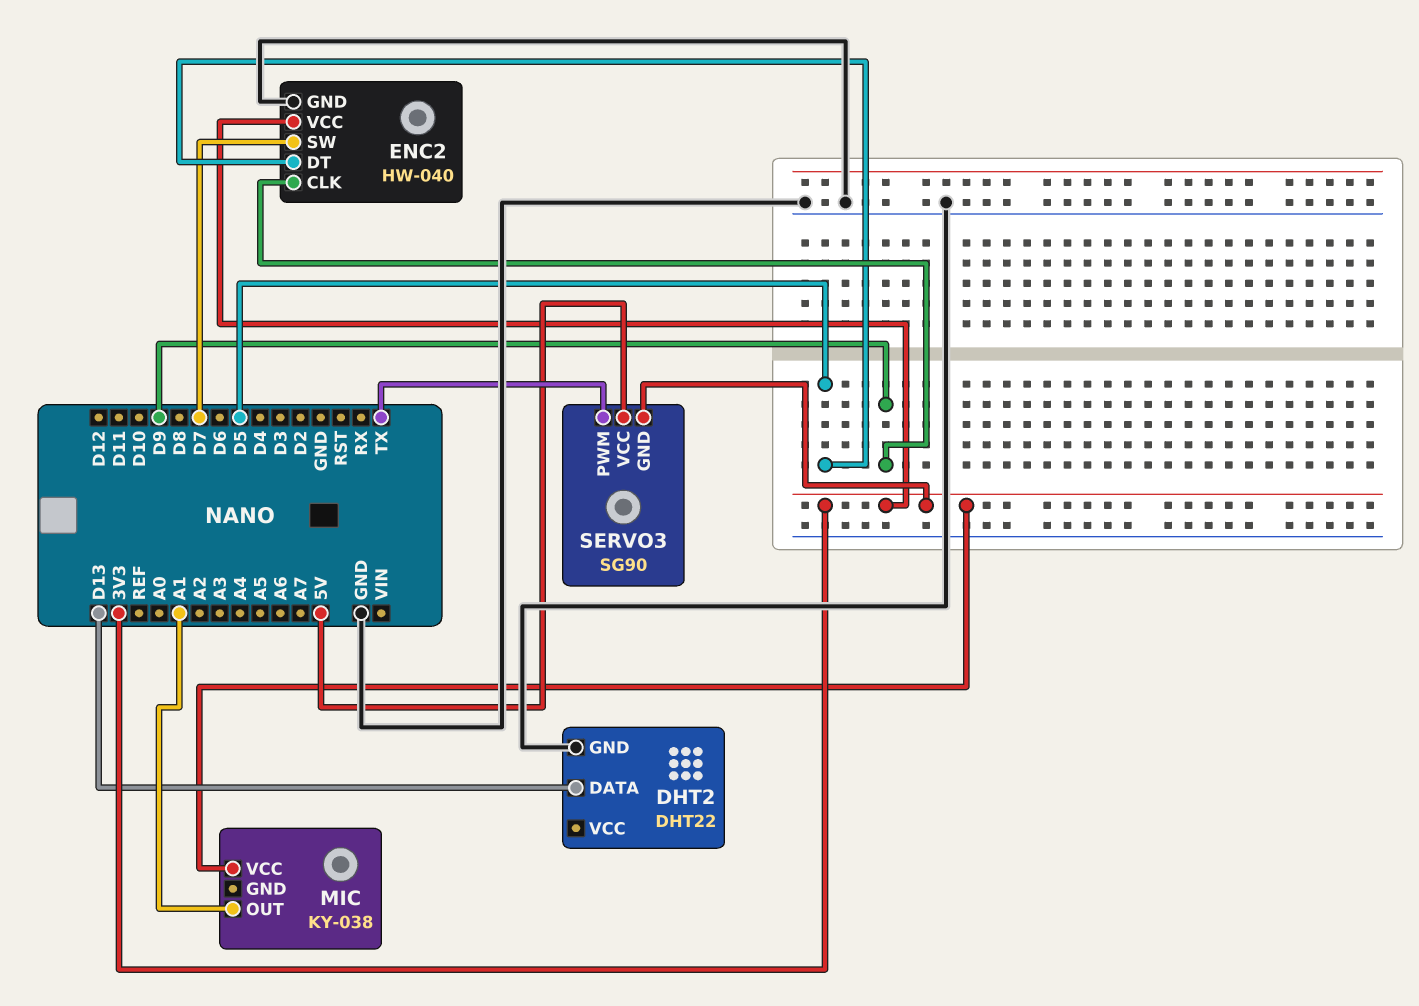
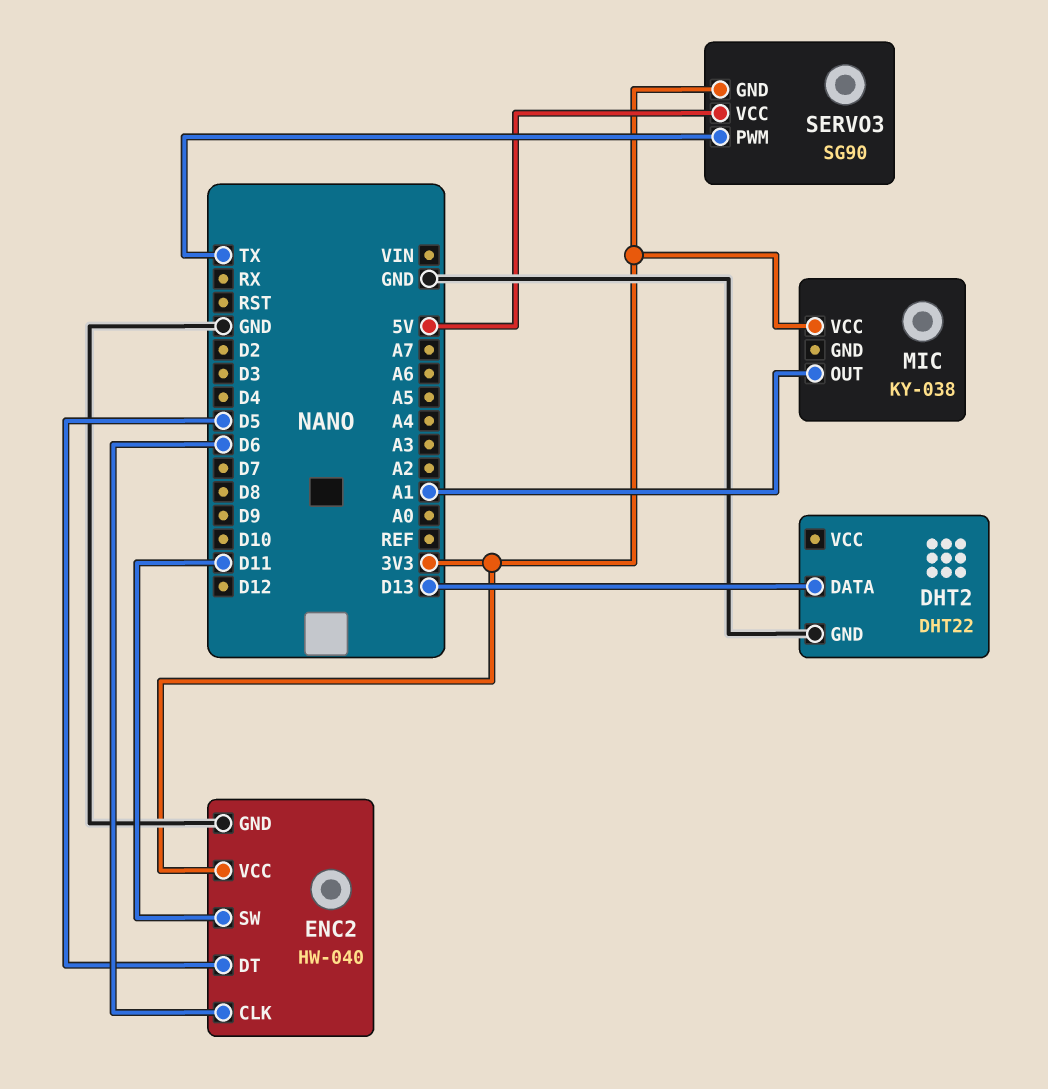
ENC2 pin CLK: D9 -> D6
ENC2 pin SW: D7 -> D11

